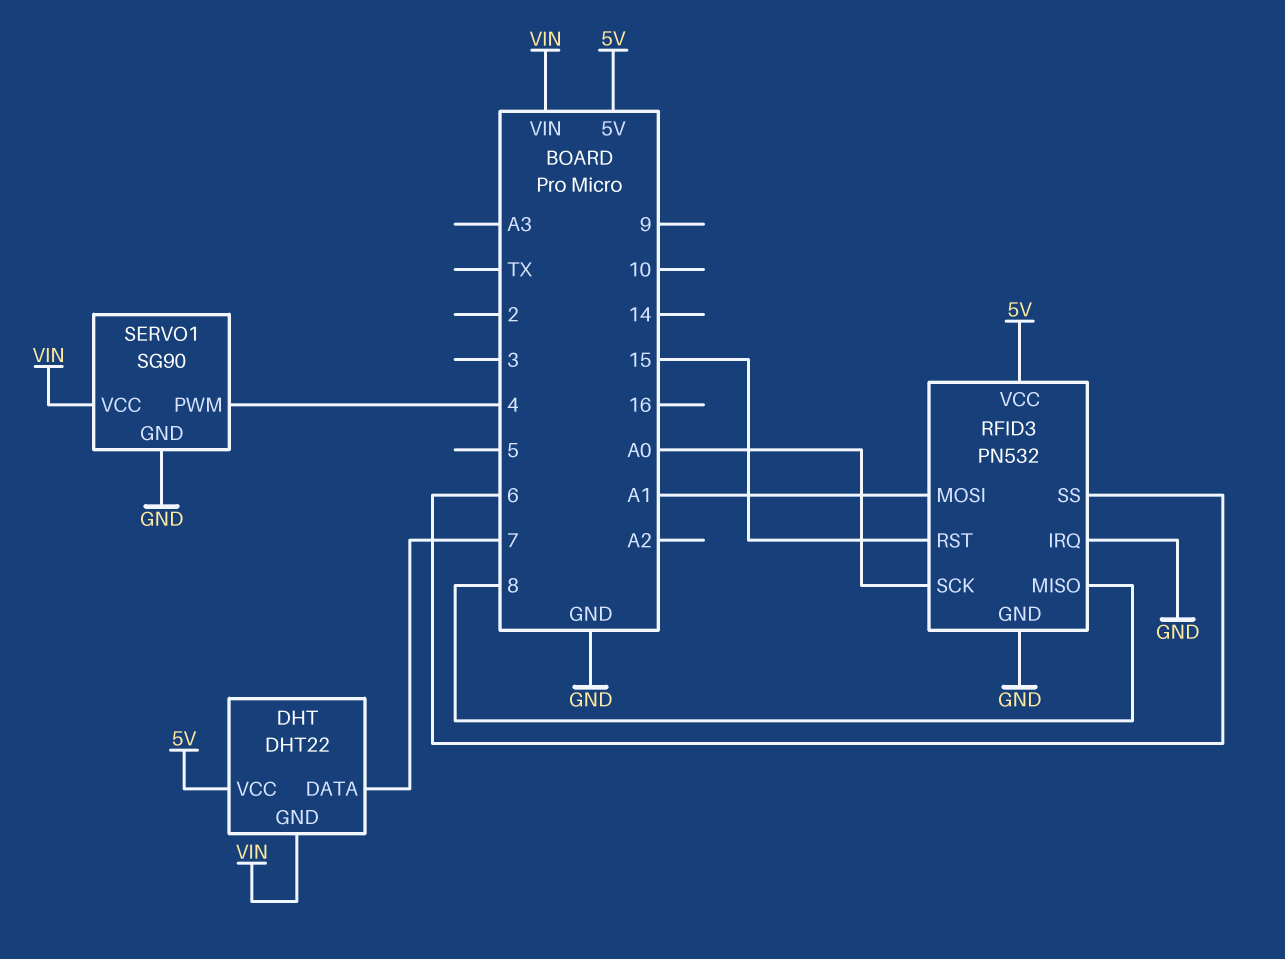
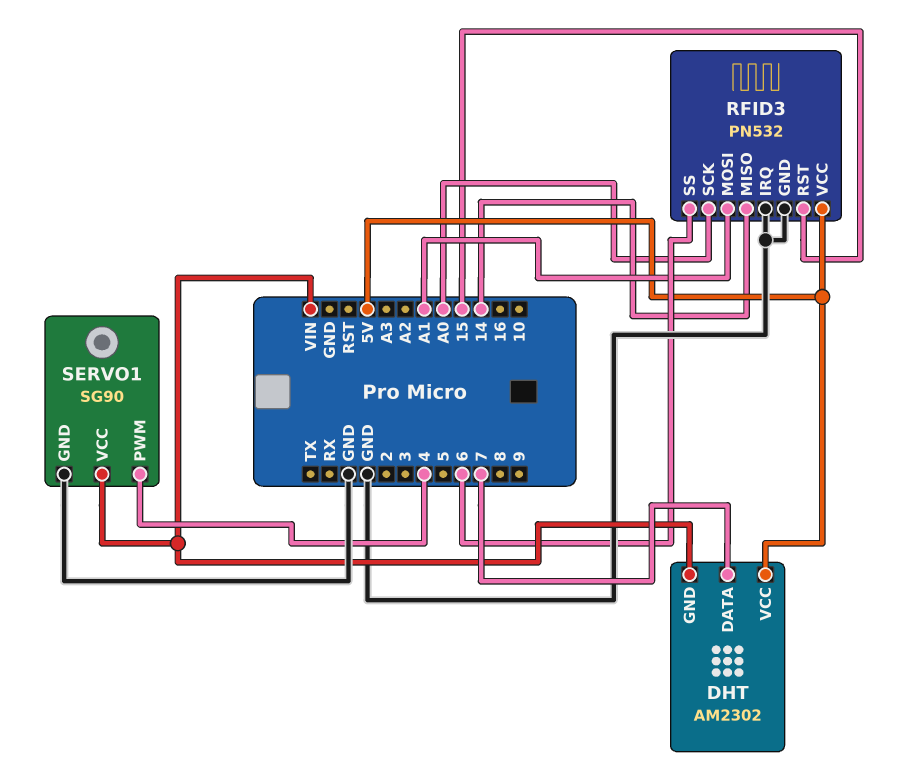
DHT: DHT22 -> AM2302
RFID3 pin MISO: 8 -> 14

